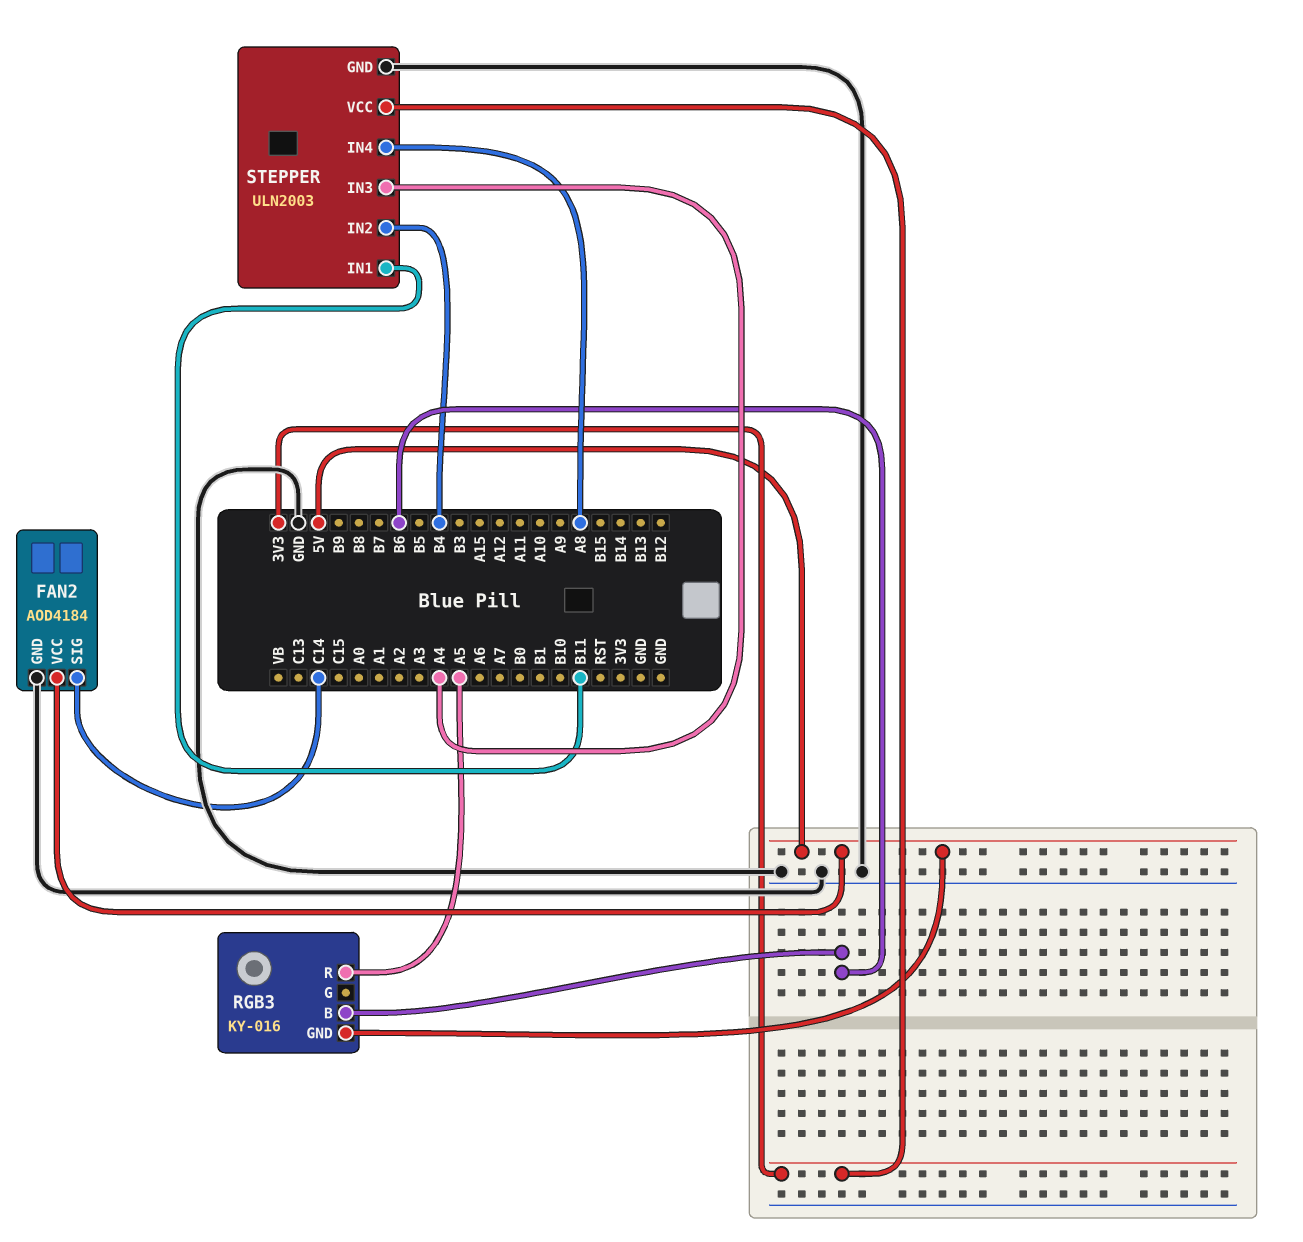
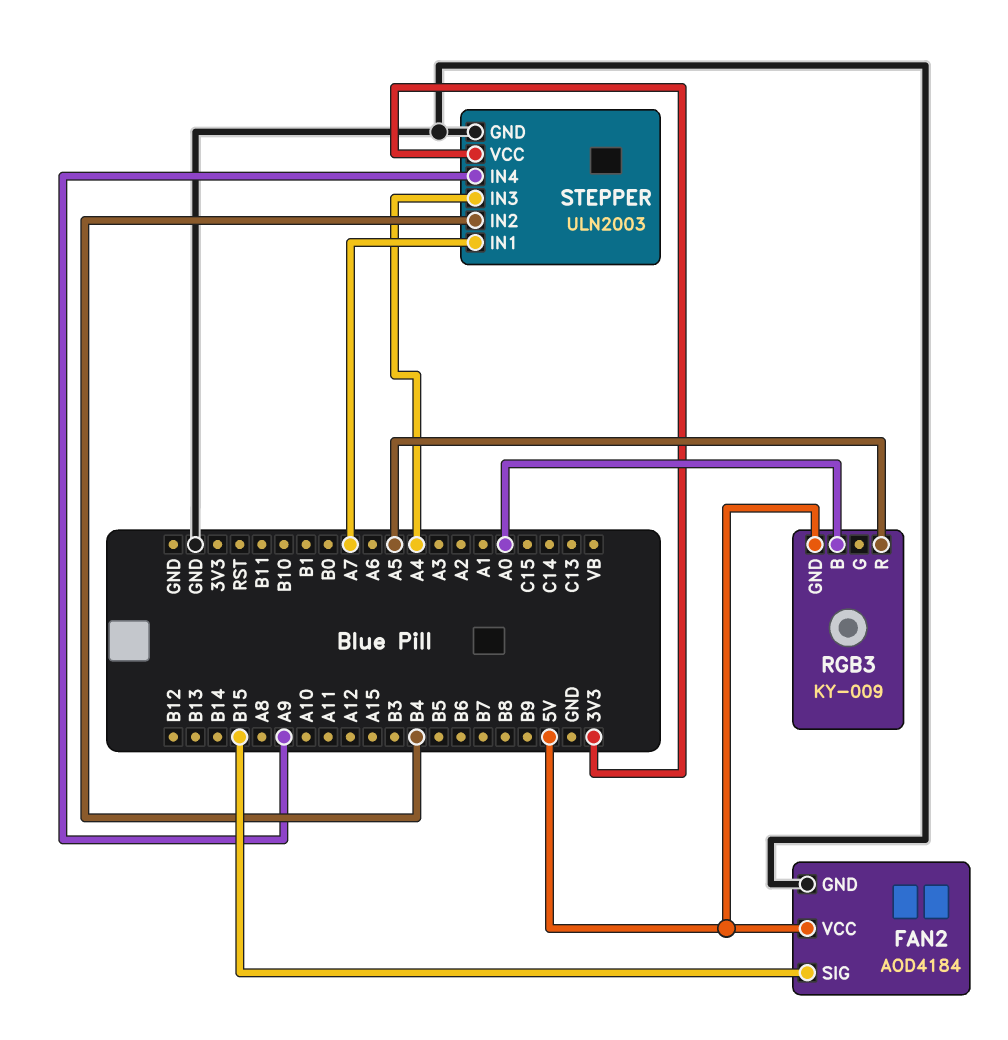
FAN2 pin SIG: C14 -> B15
RGB3: KY-016 -> KY-009
RGB3 pin B: B6 -> A0
STEPPER pin IN1: B11 -> A7
STEPPER pin IN4: A8 -> A9

